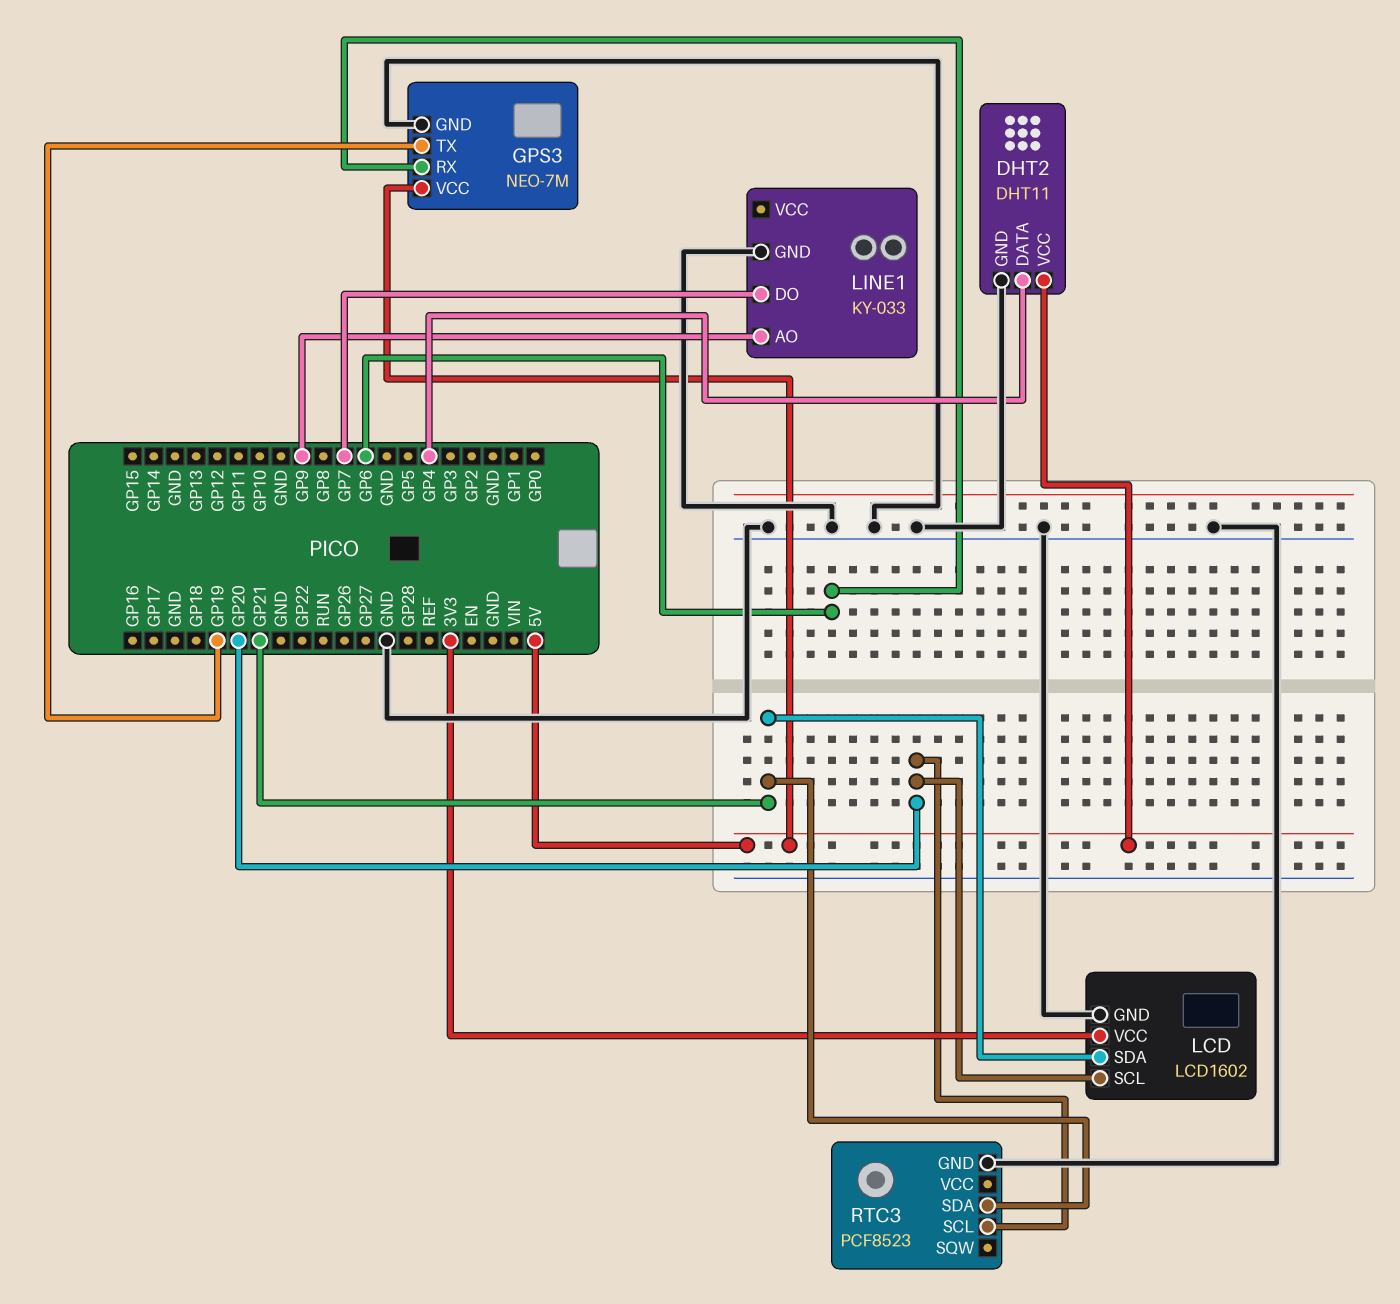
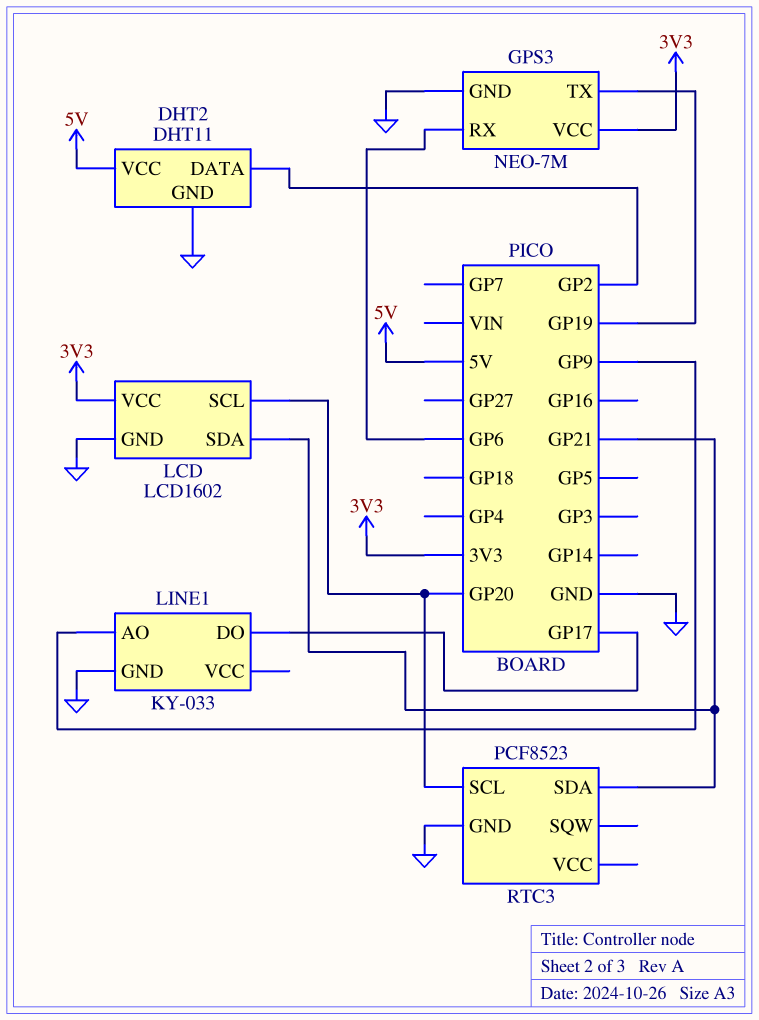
DHT2 pin DATA: GP4 -> GP2
GPS3 pin VCC: 5V -> 3V3
LINE1 pin DO: GP7 -> GP17

